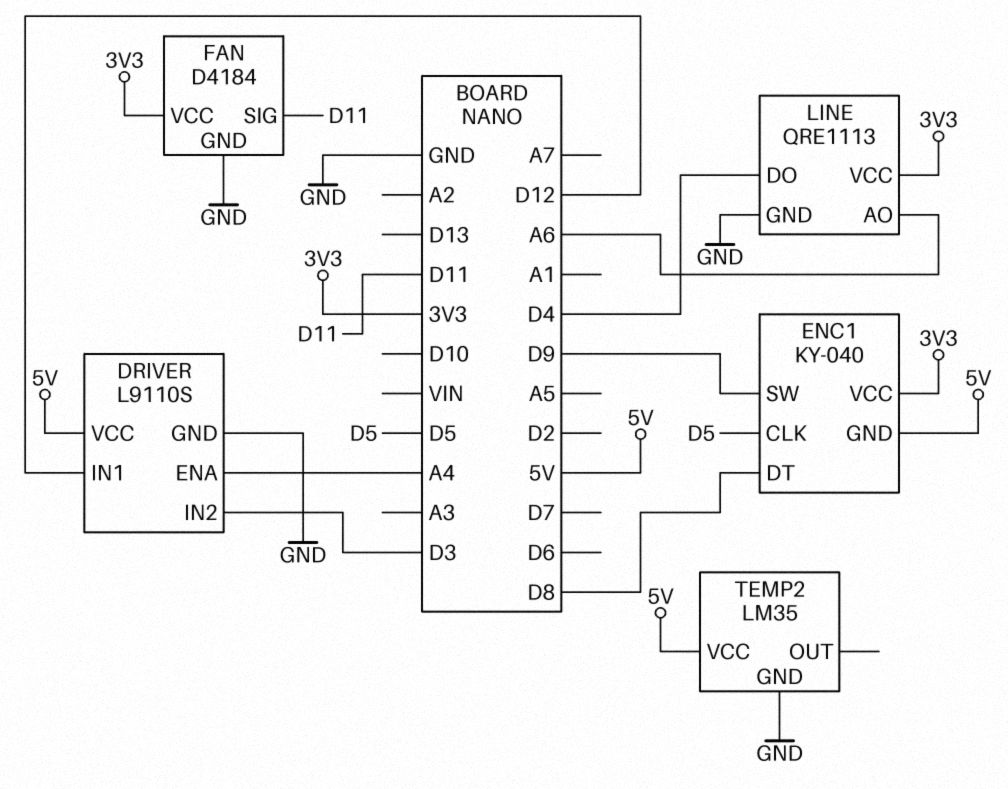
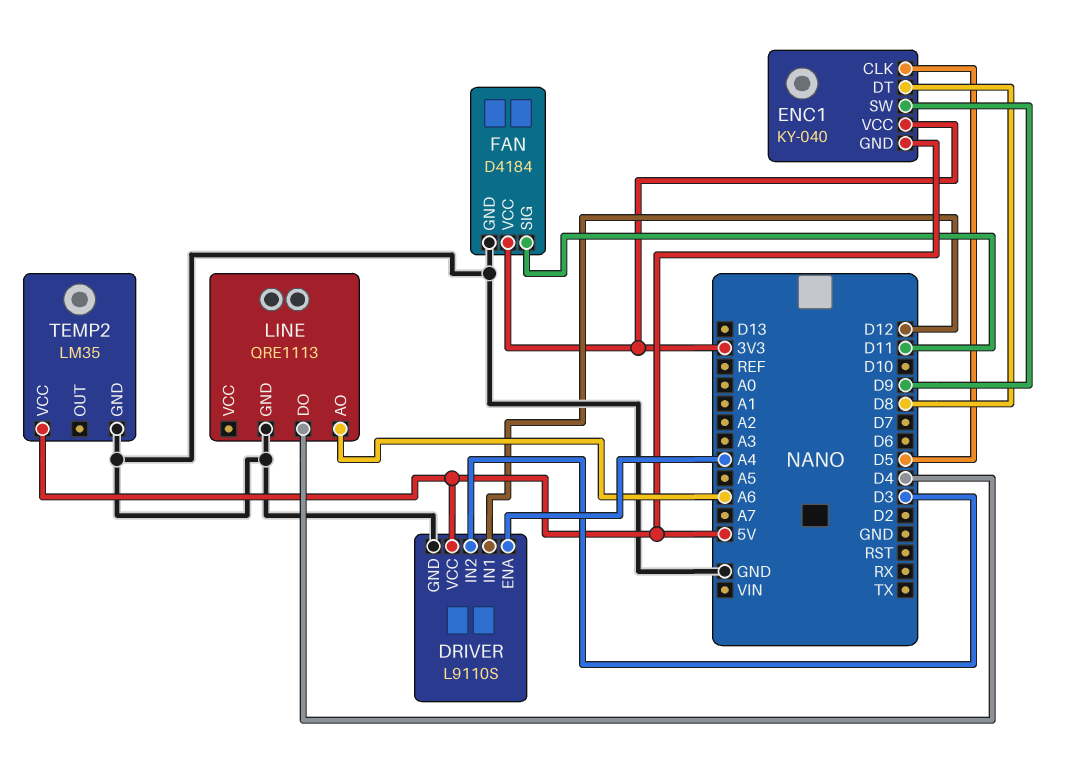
LINE pin VCC: 3V3 -> none

